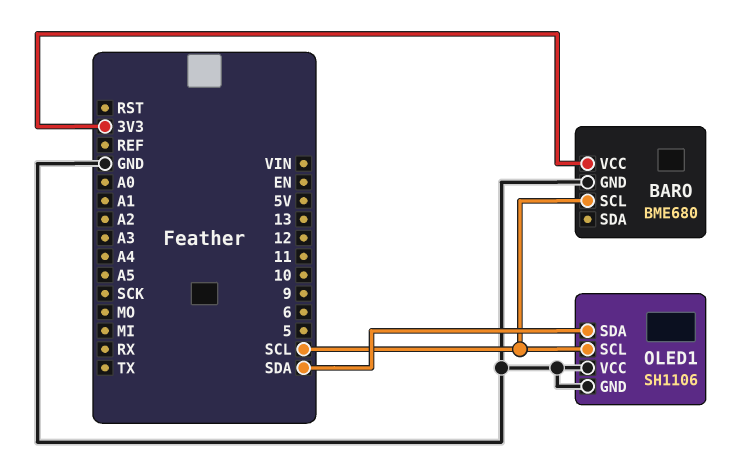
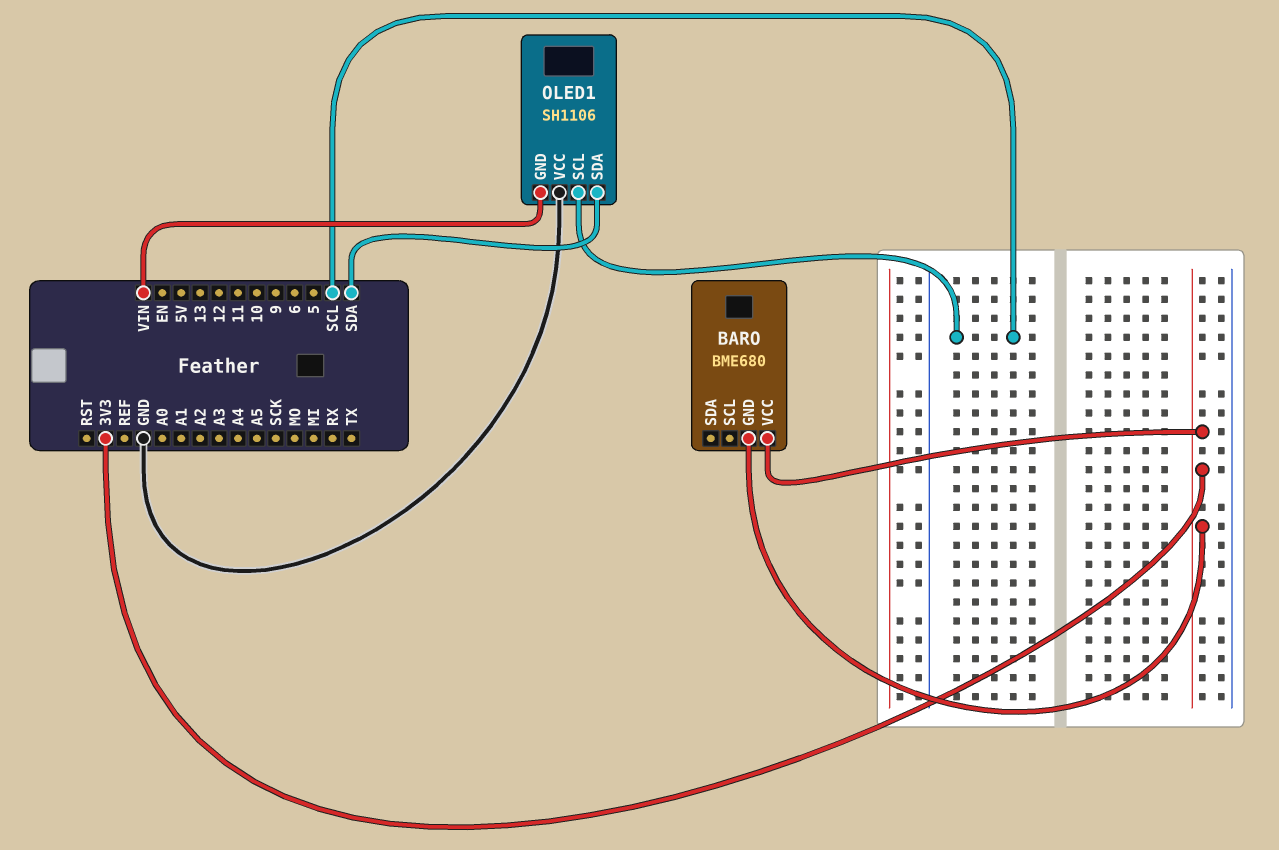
BARO pin GND: GND -> 3V3
BARO pin SCL: SCL -> none
OLED1 pin GND: GND -> VIN

